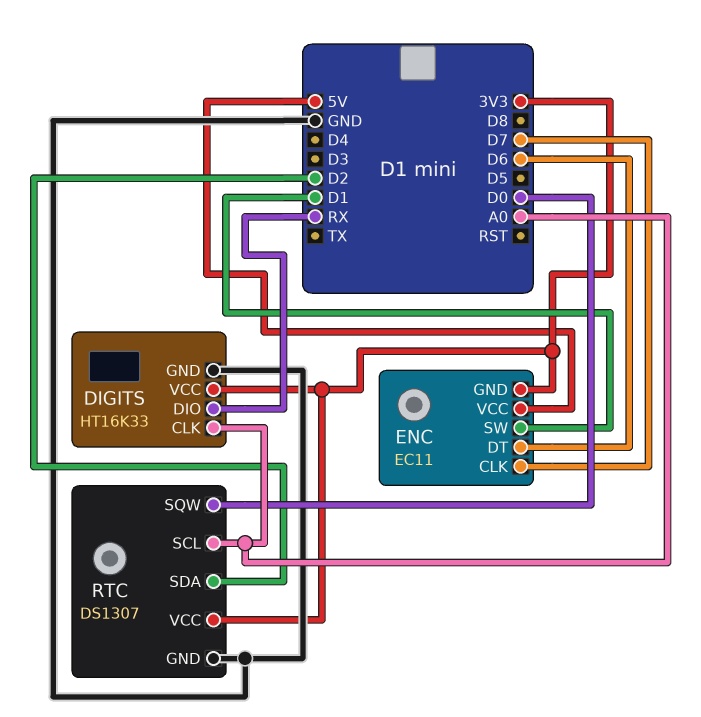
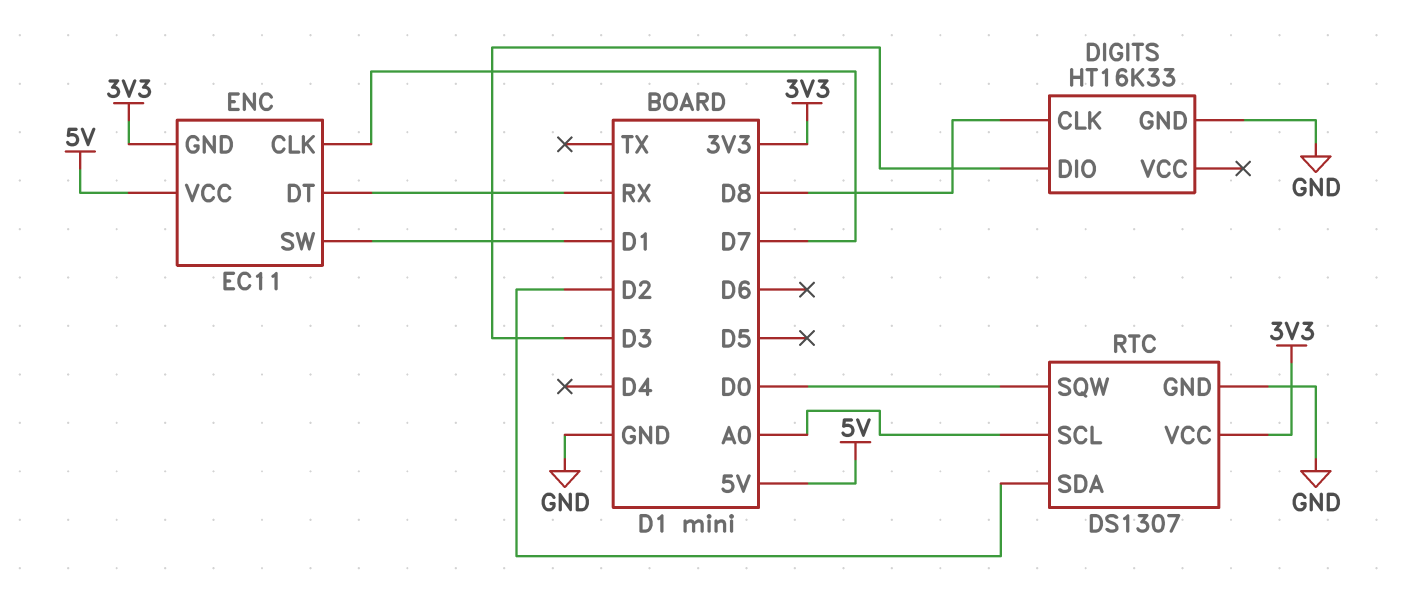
DIGITS pin CLK: A0 -> D8
DIGITS pin DIO: RX -> D3
DIGITS pin VCC: 3V3 -> none
ENC pin DT: D6 -> RX

